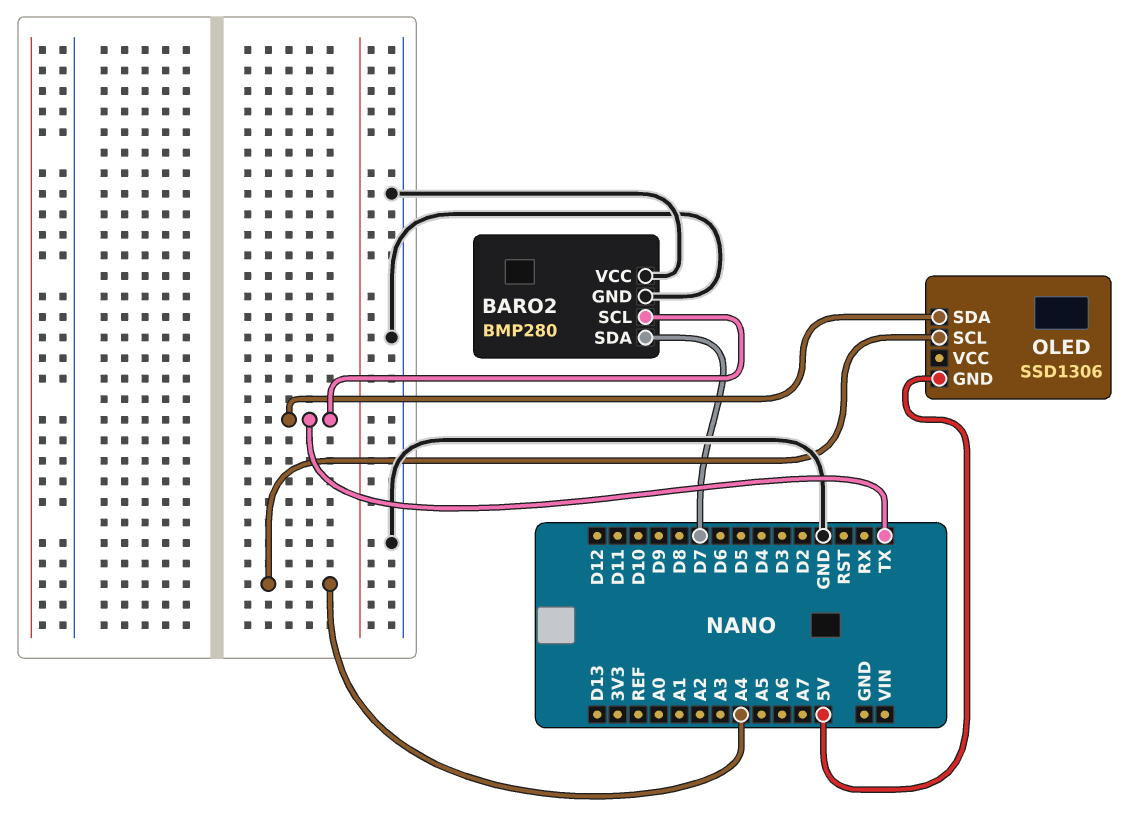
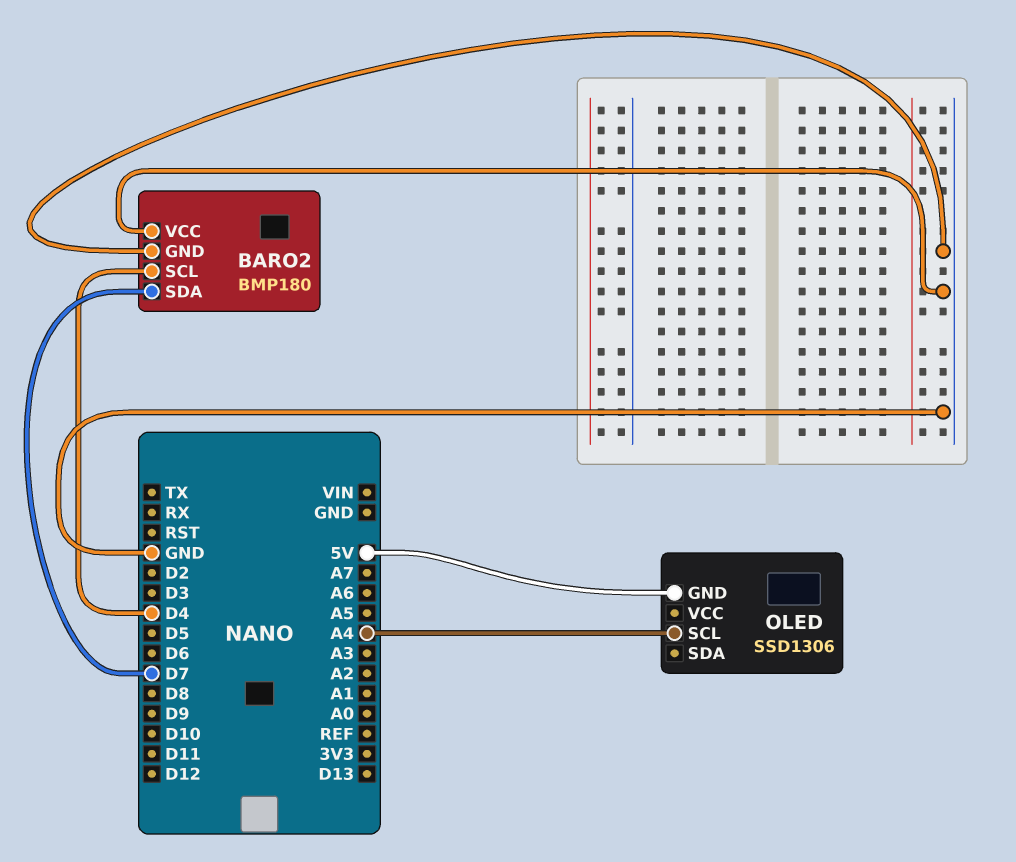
BARO2: BMP280 -> BMP180
BARO2 pin SCL: TX -> D4
OLED pin SDA: TX -> none

